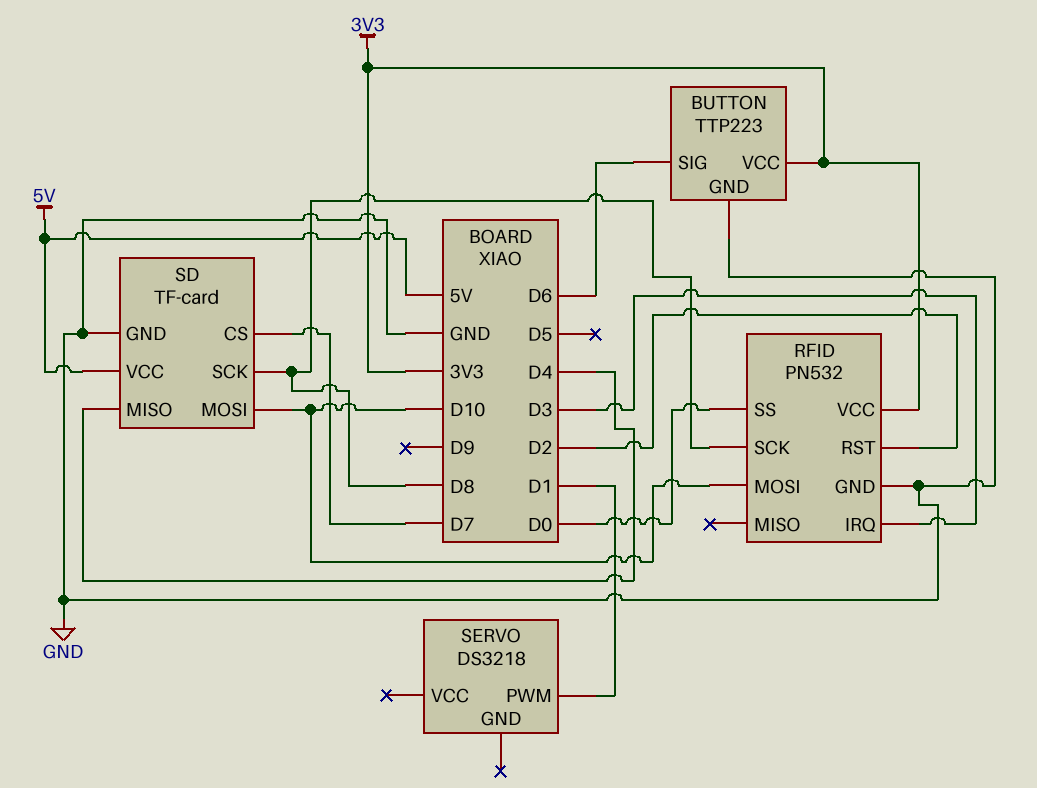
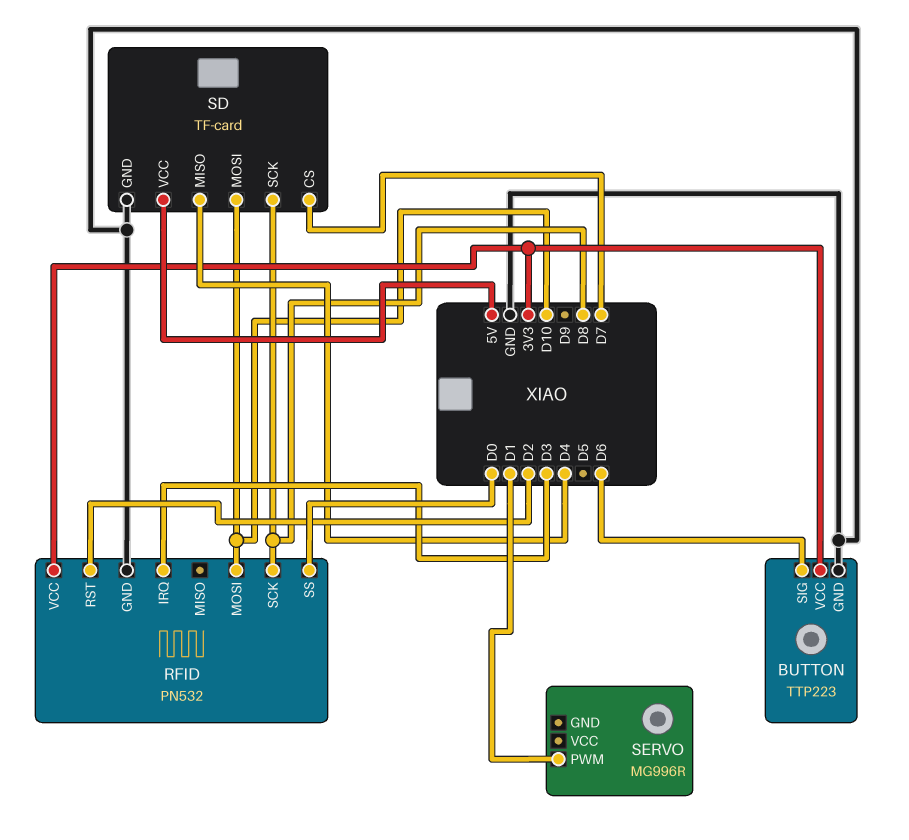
SERVO: DS3218 -> MG996R

